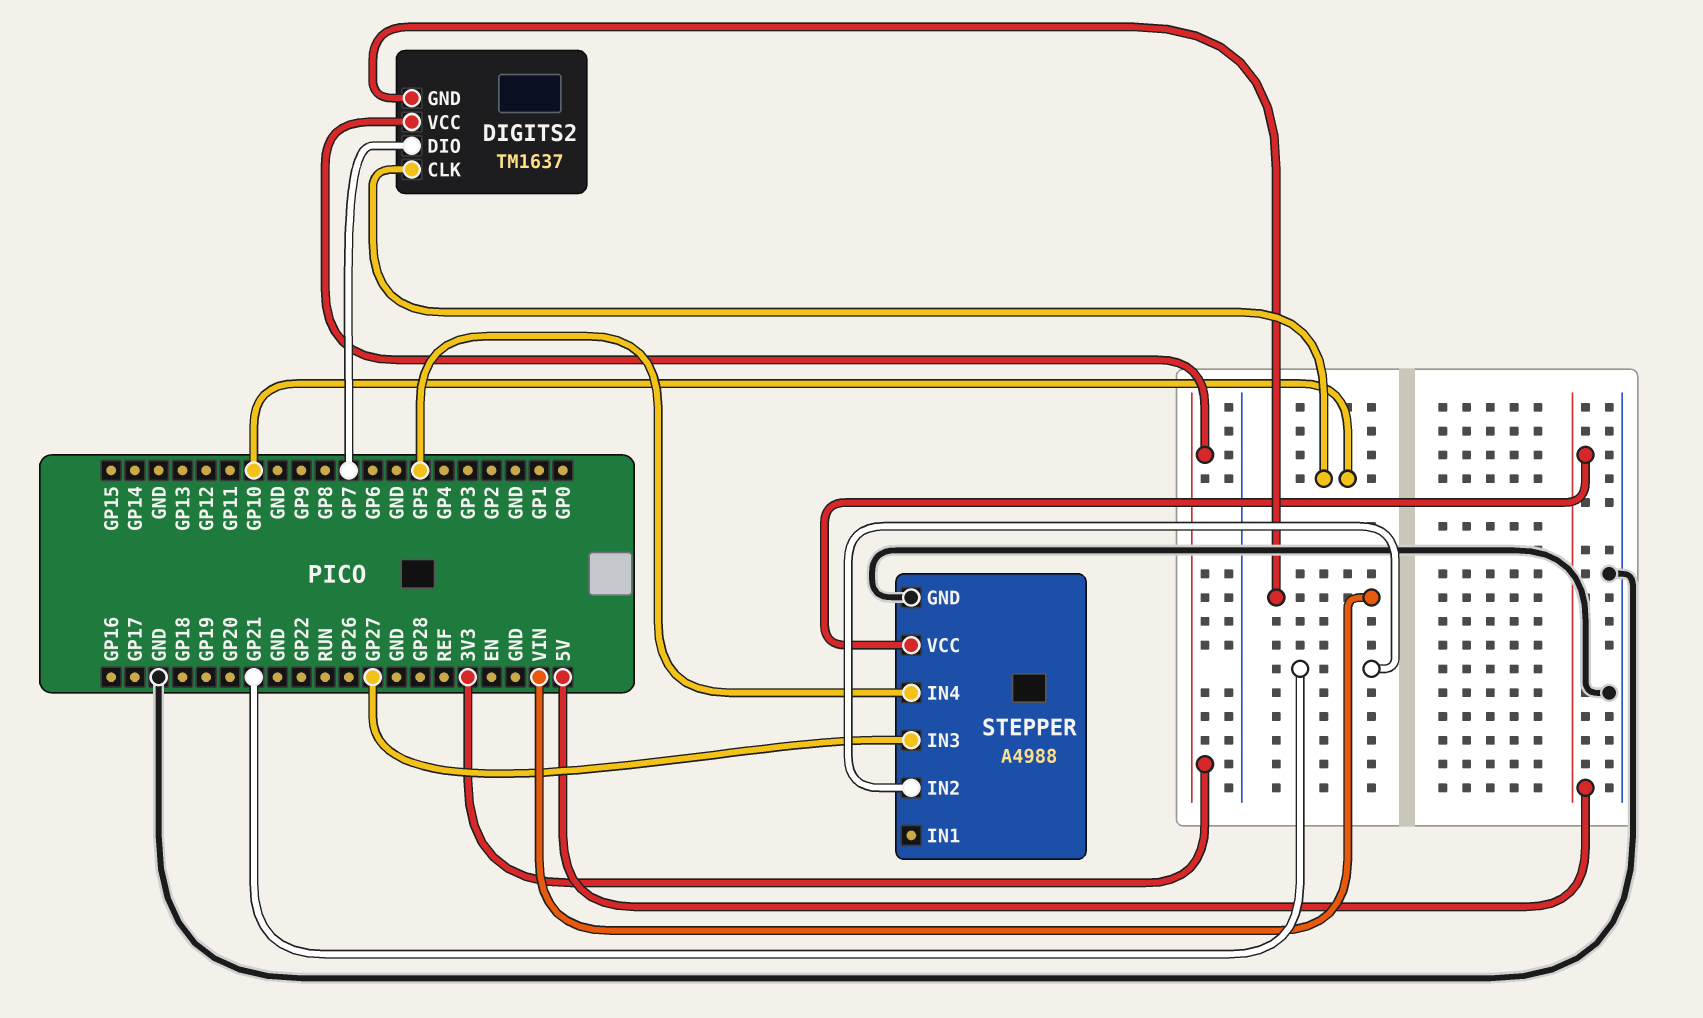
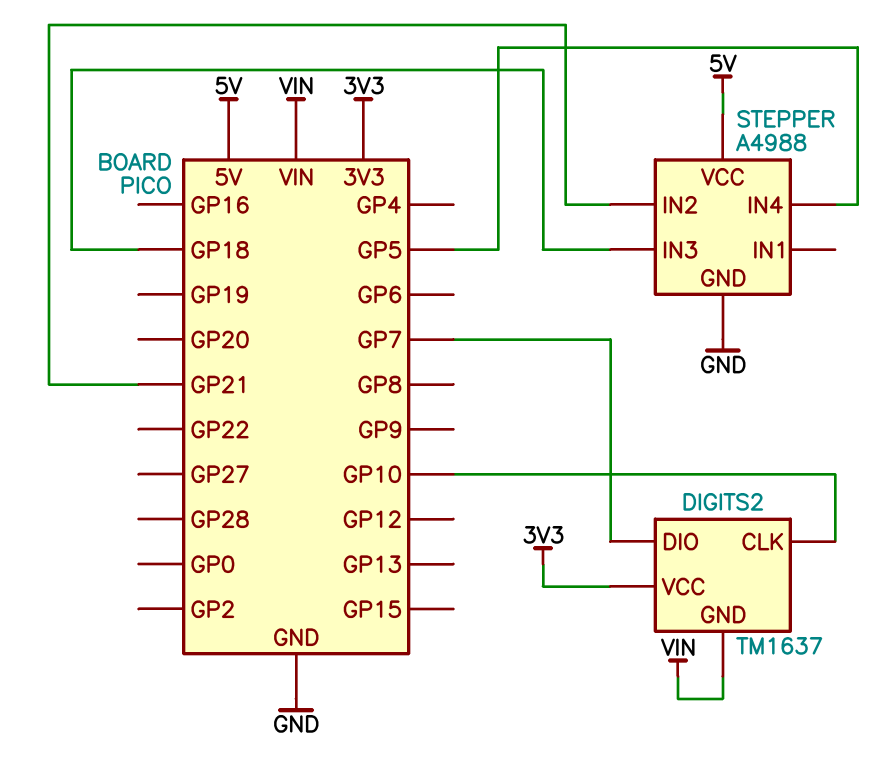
STEPPER pin IN3: GP27 -> GP18

